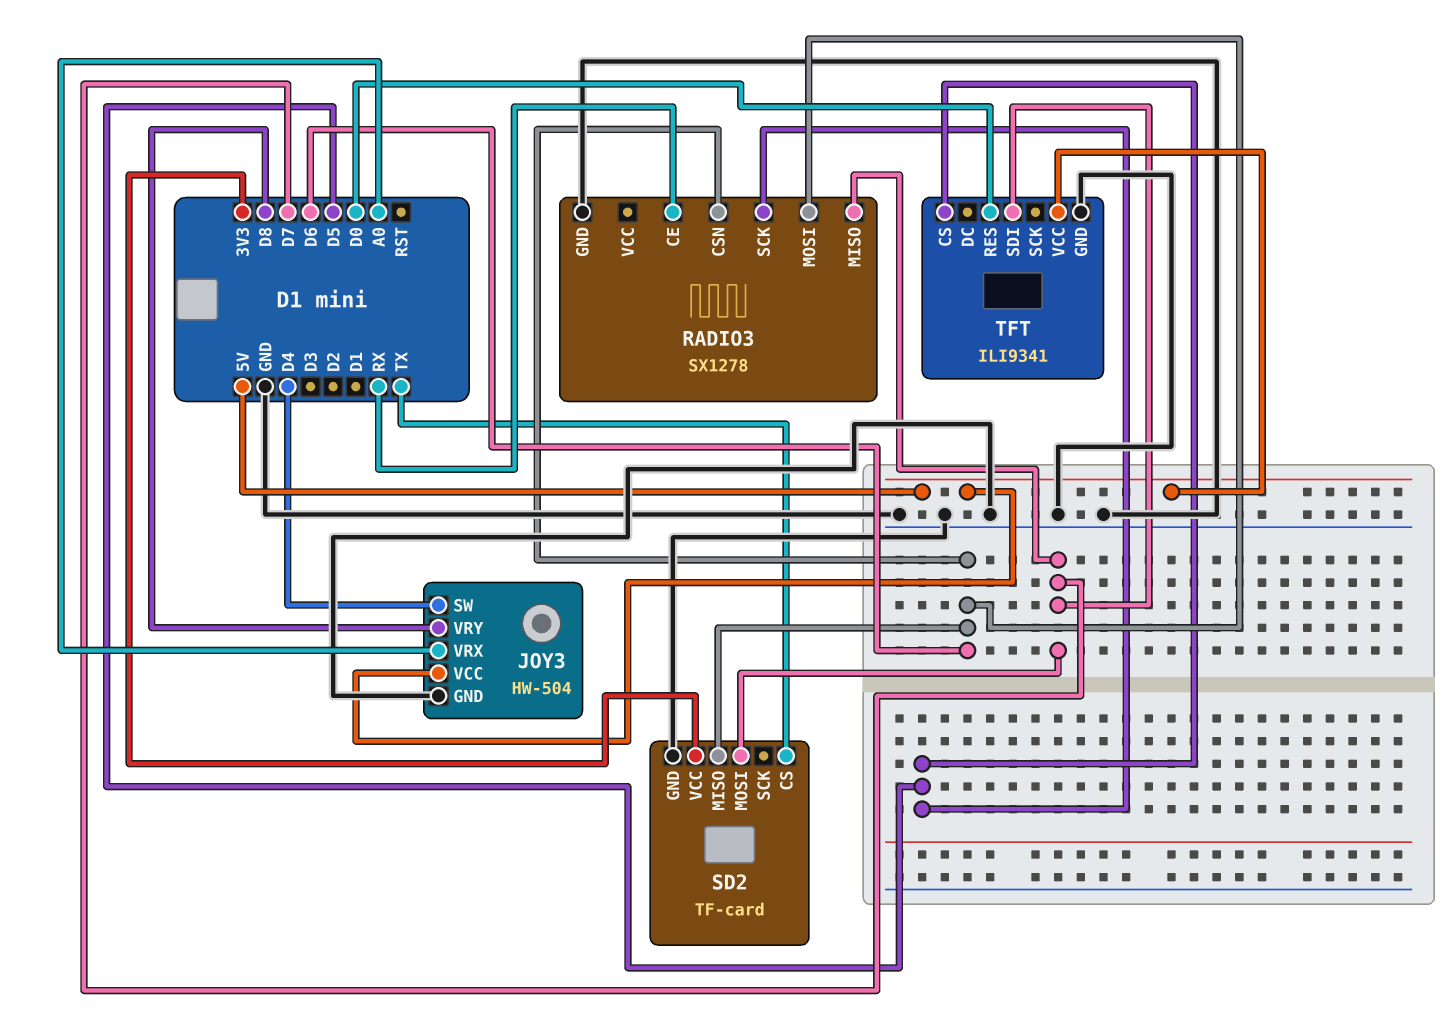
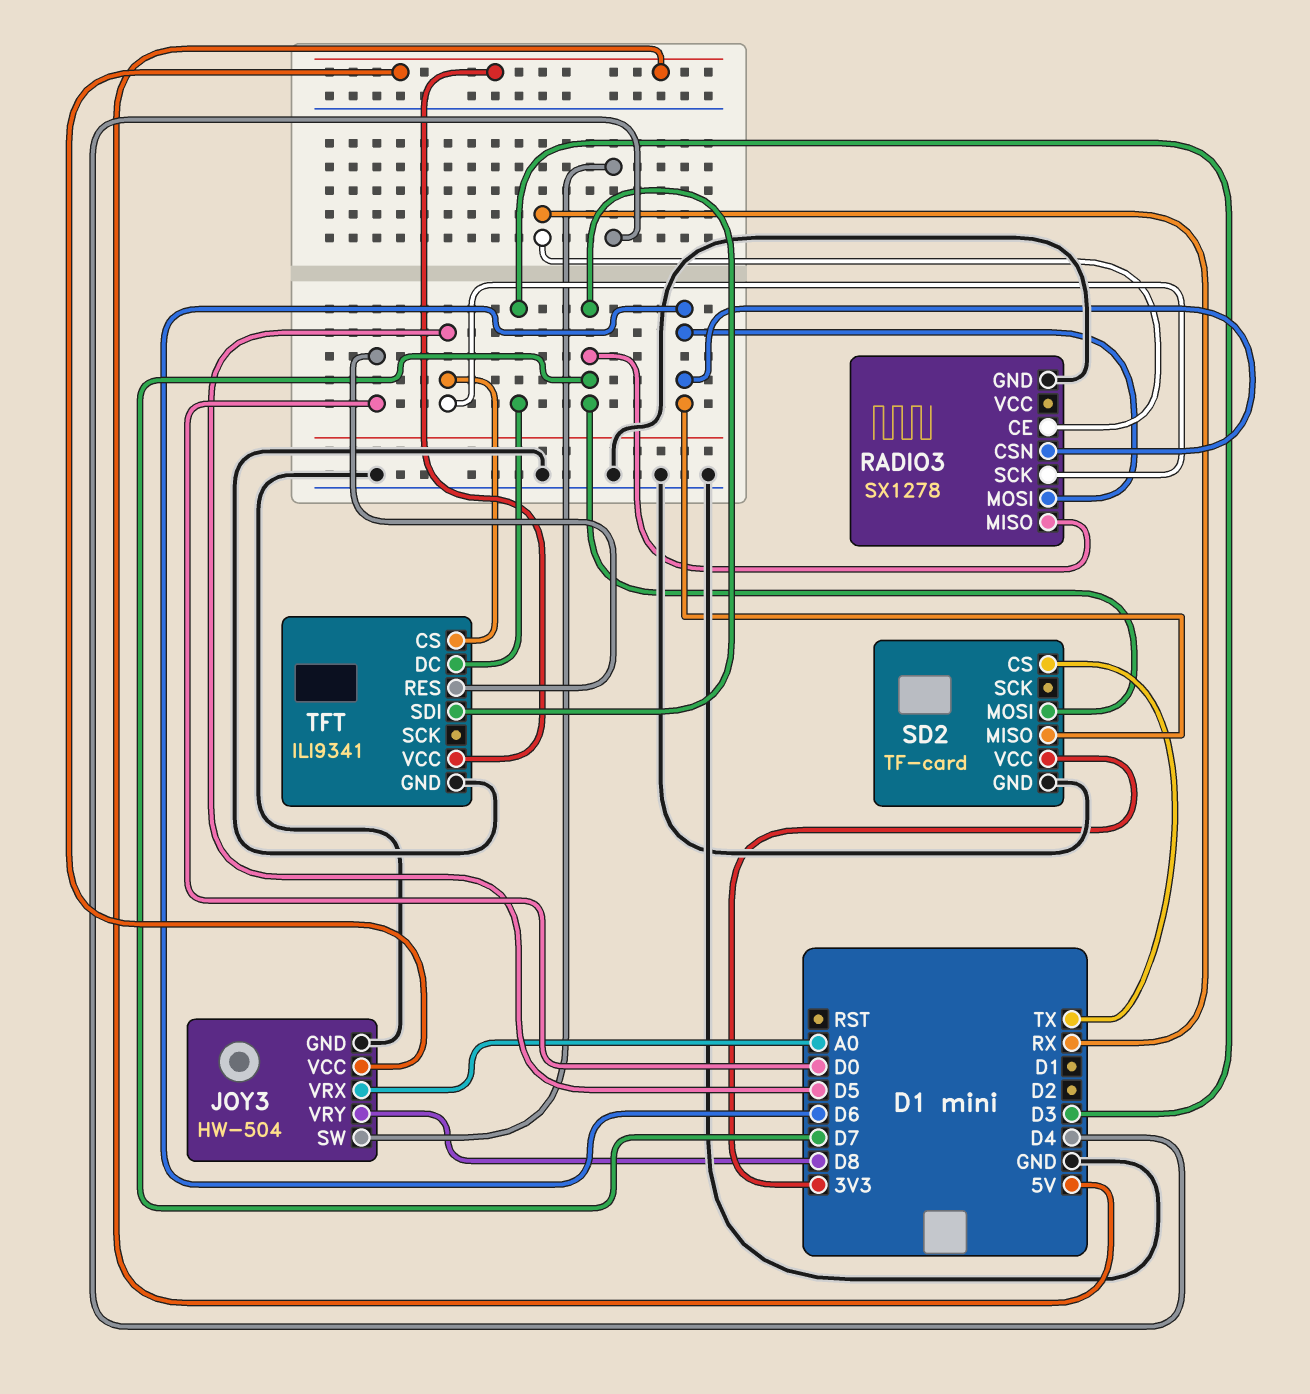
TFT pin DC: none -> D3

